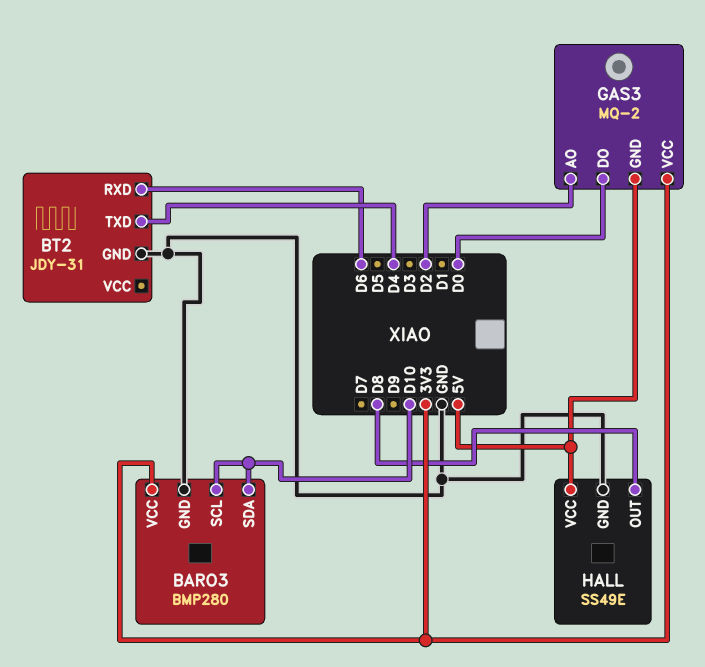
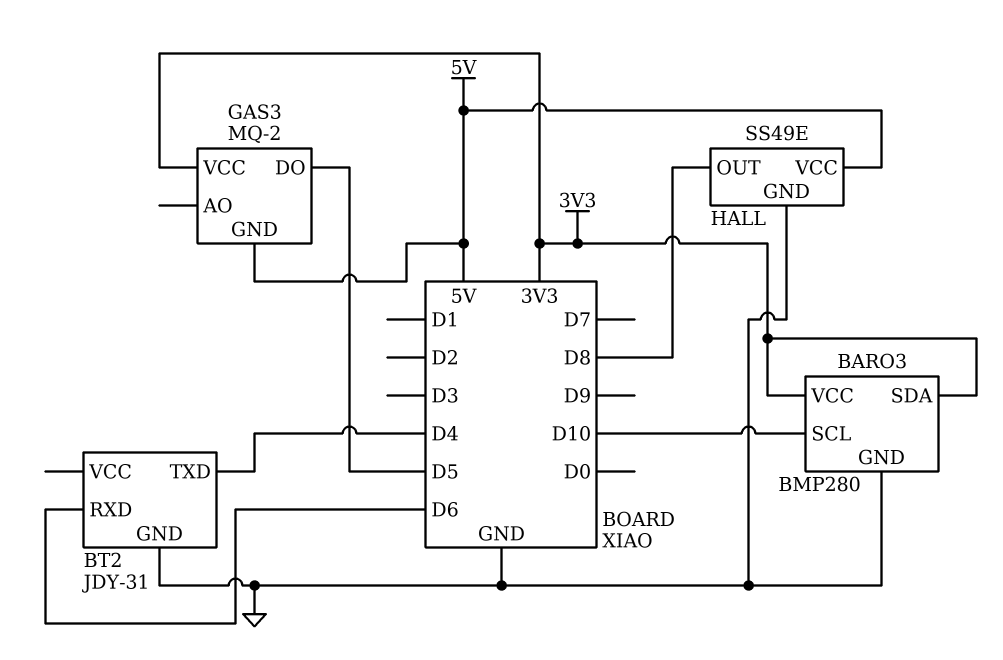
BARO3 pin SDA: D10 -> 3V3
GAS3 pin AO: D2 -> none
GAS3 pin DO: D0 -> D5

